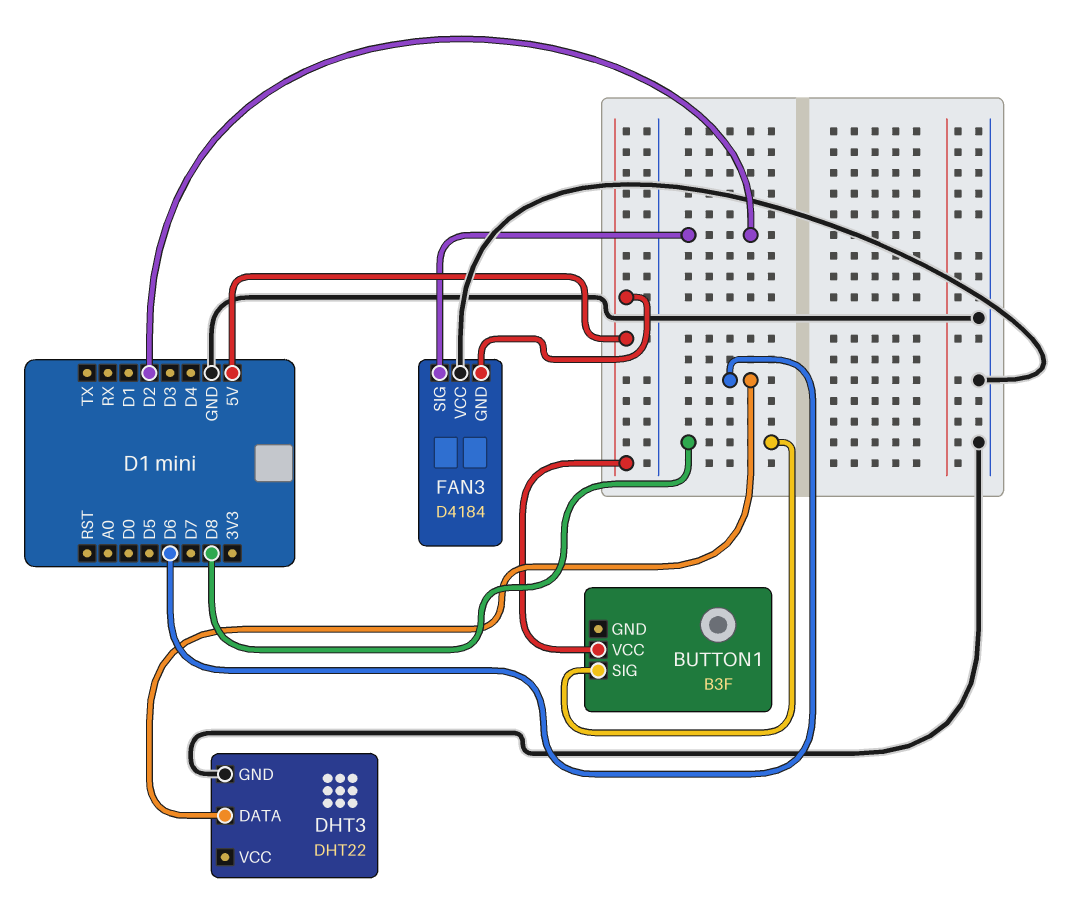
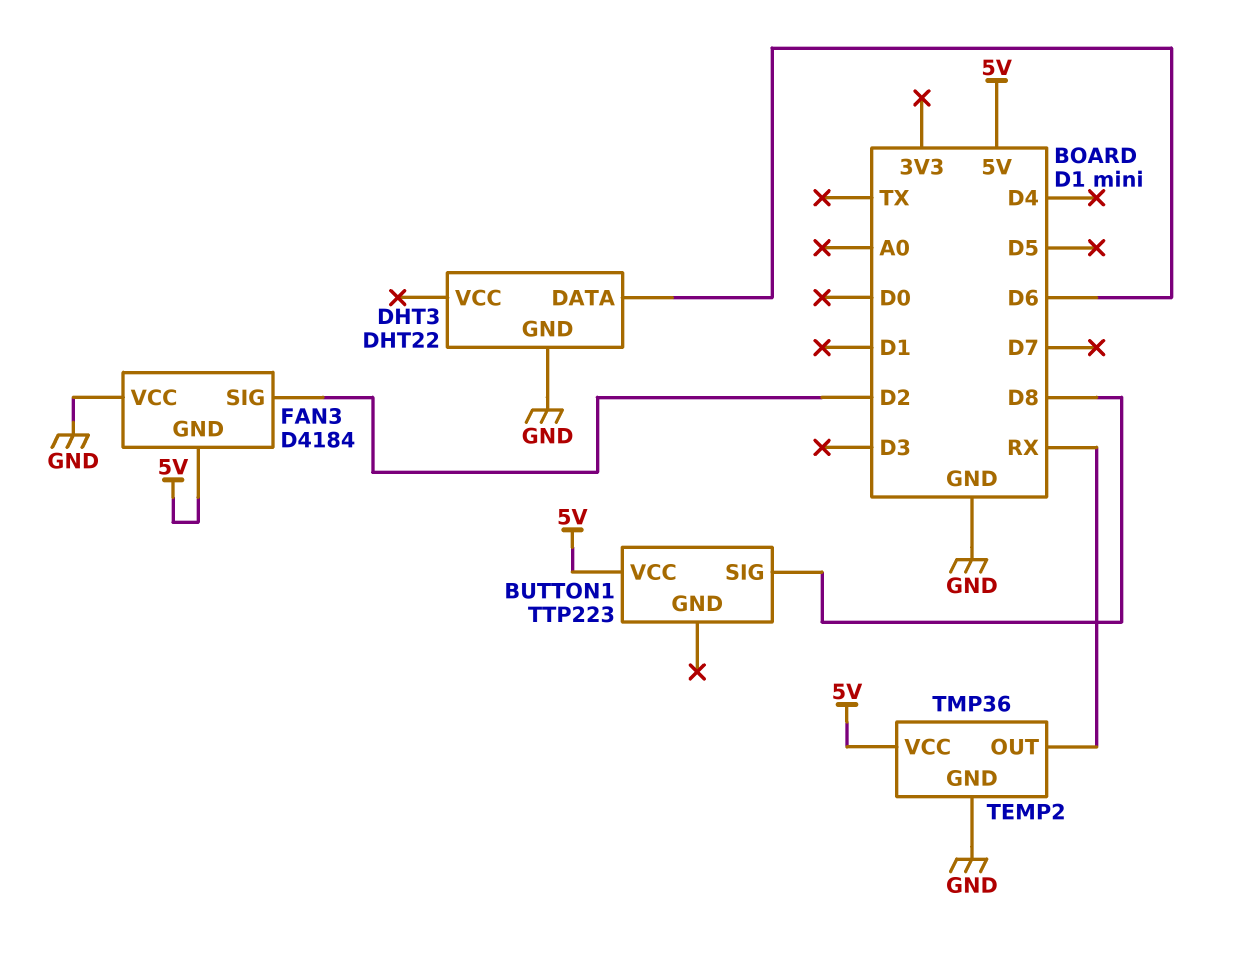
BUTTON1: B3F -> TTP223
TEMP2: none -> TMP36
TEMP2 pin GND: none -> GND
TEMP2 pin OUT: none -> RX
TEMP2 pin VCC: none -> 5V

